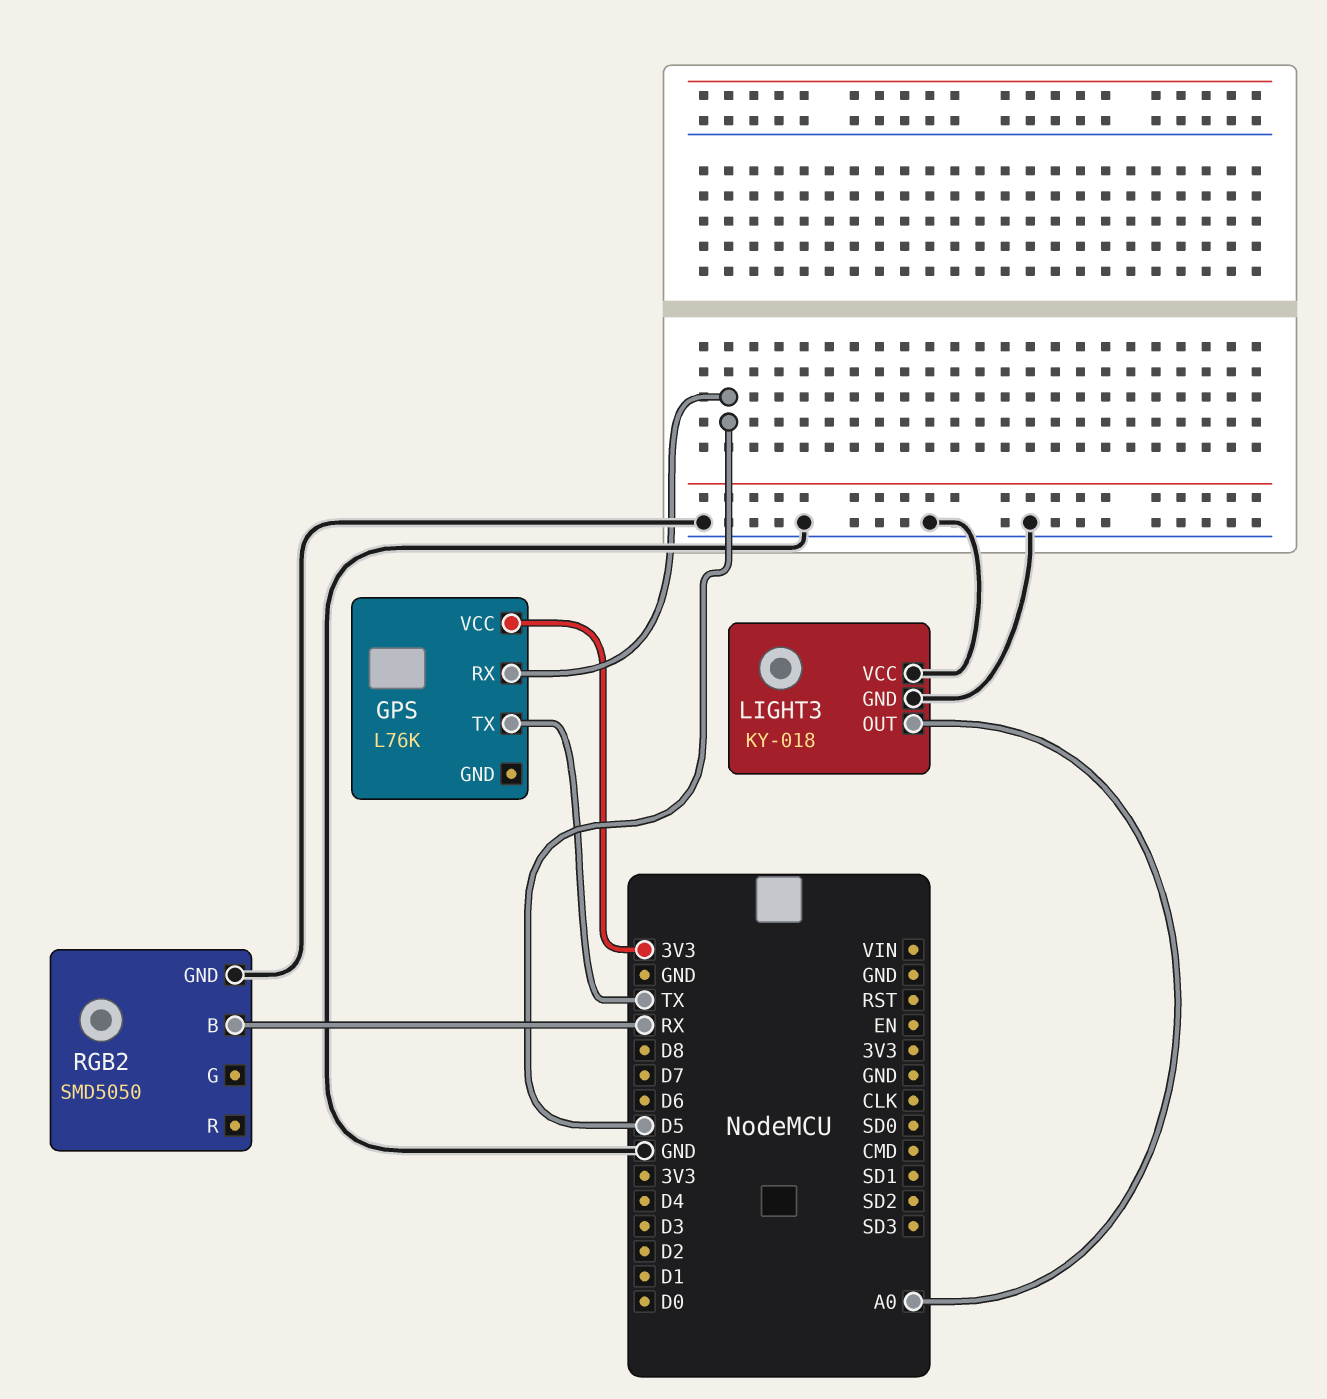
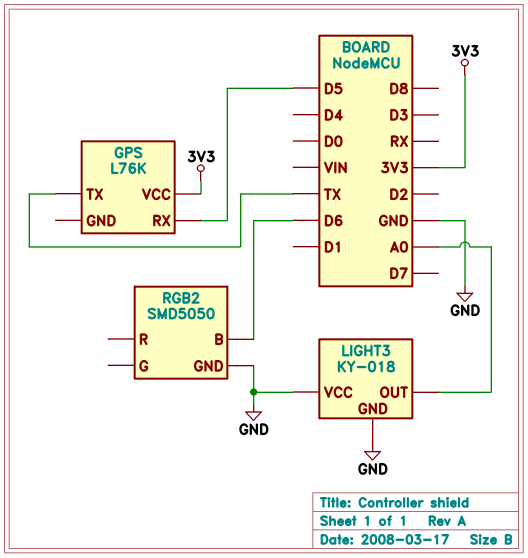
RGB2 pin B: RX -> D6

